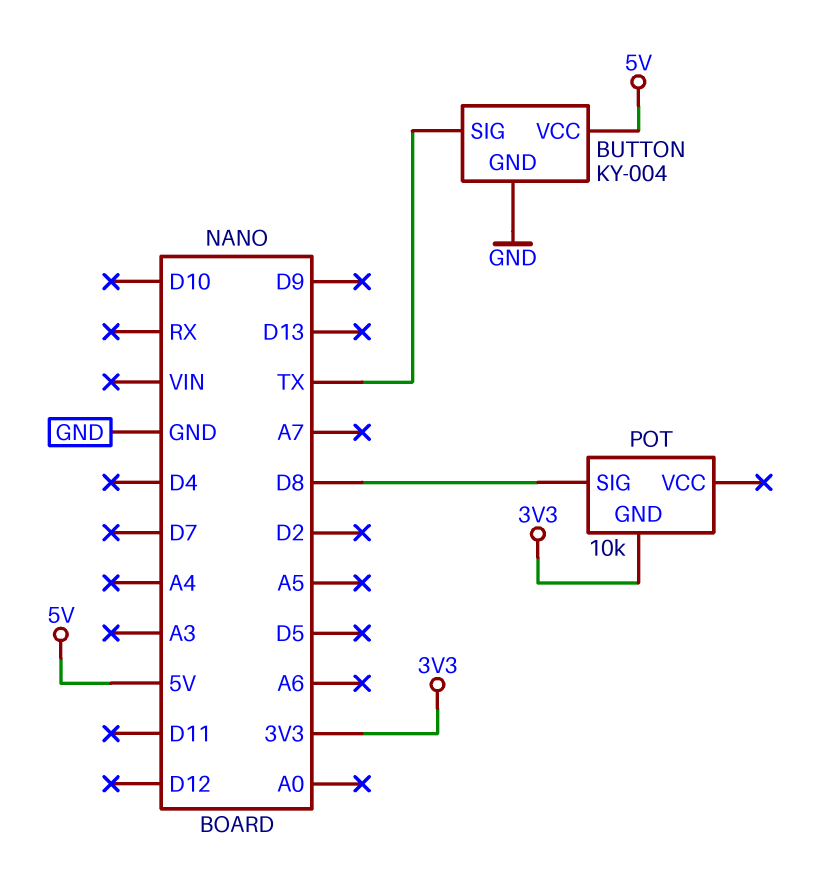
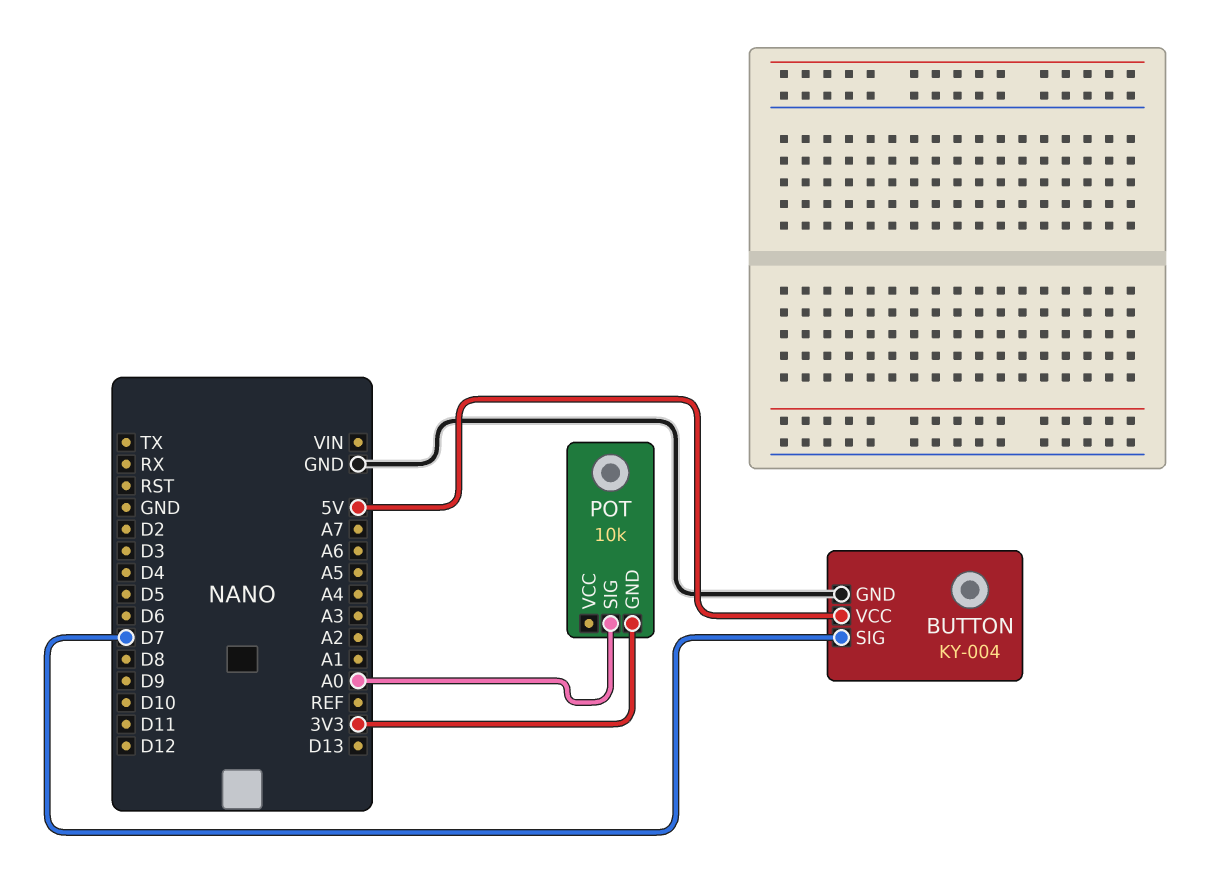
BUTTON pin SIG: TX -> D7
POT pin SIG: D8 -> A0

